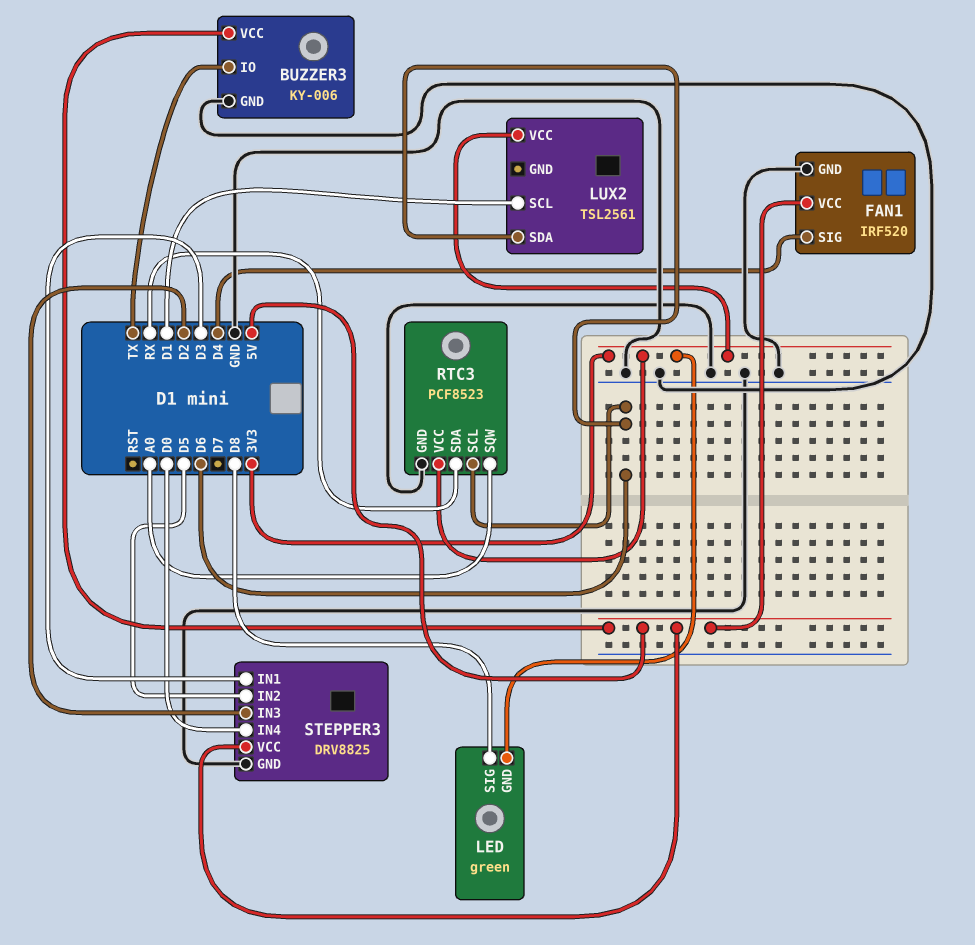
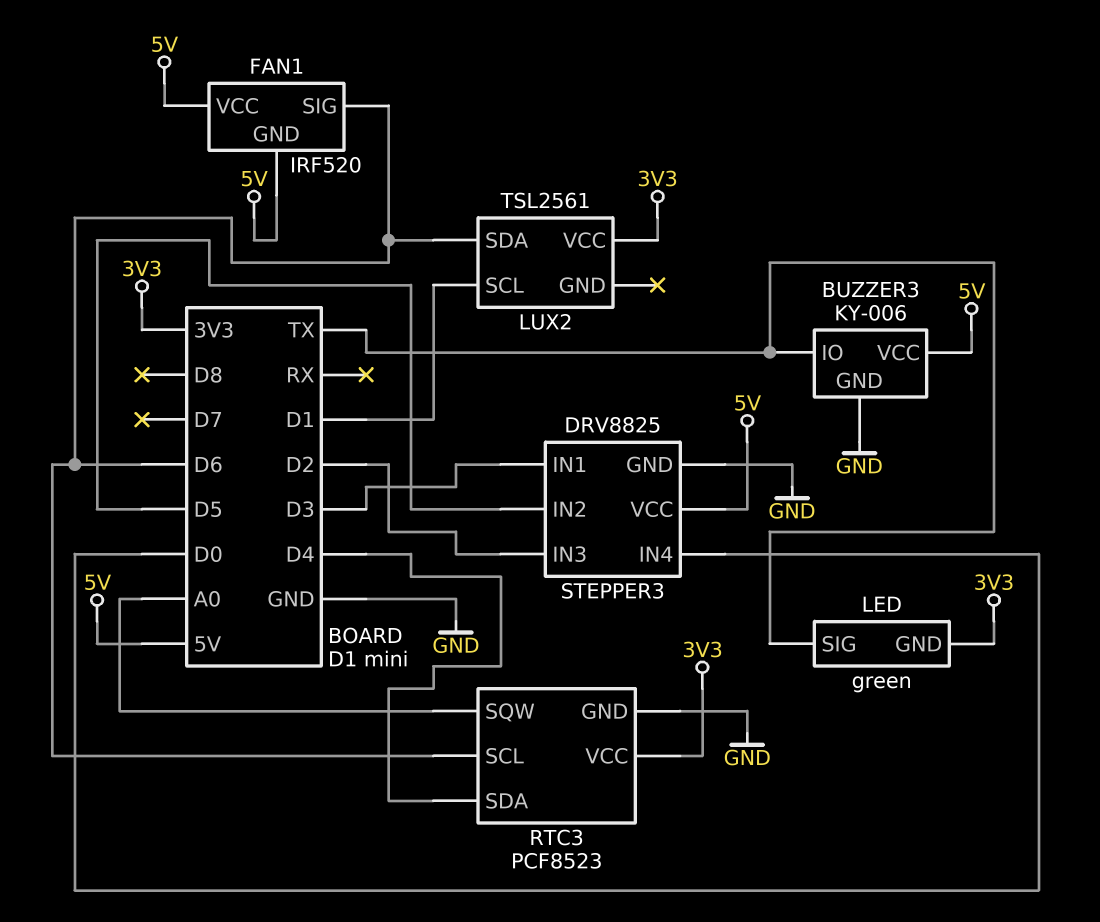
FAN1 pin GND: GND -> 5V
FAN1 pin SIG: D4 -> D6
LED pin SIG: D8 -> TX
RTC3 pin SDA: RX -> D4

